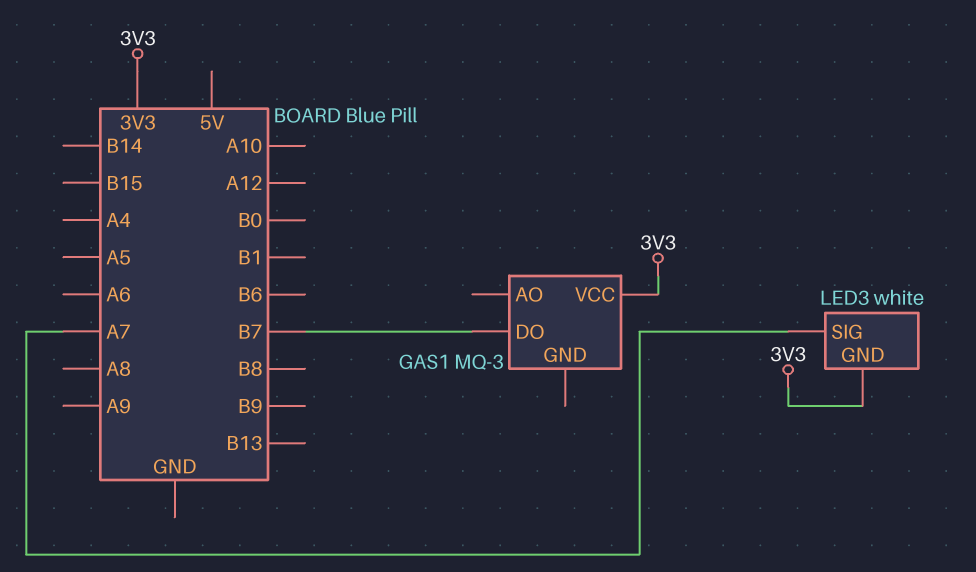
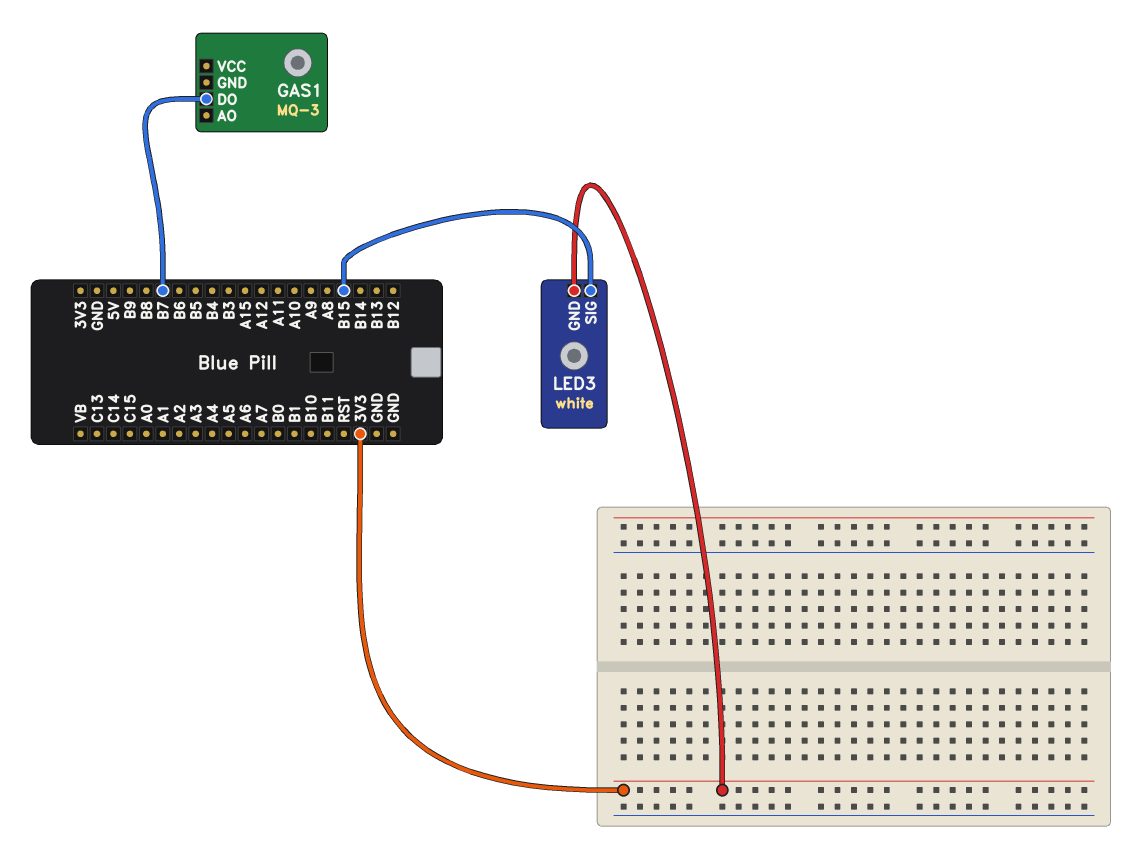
GAS1 pin VCC: 3V3 -> none
LED3 pin SIG: A7 -> B15

